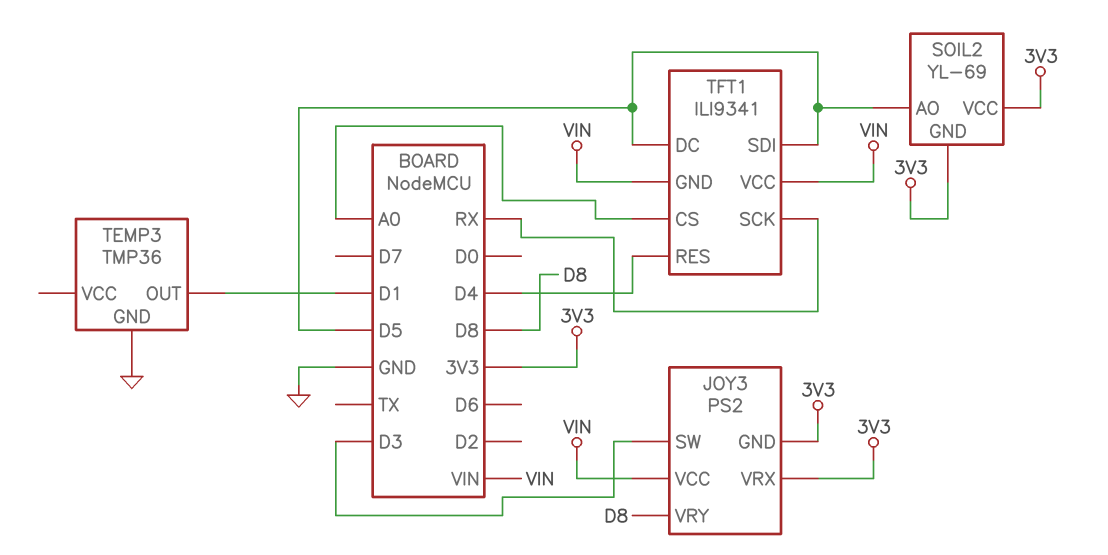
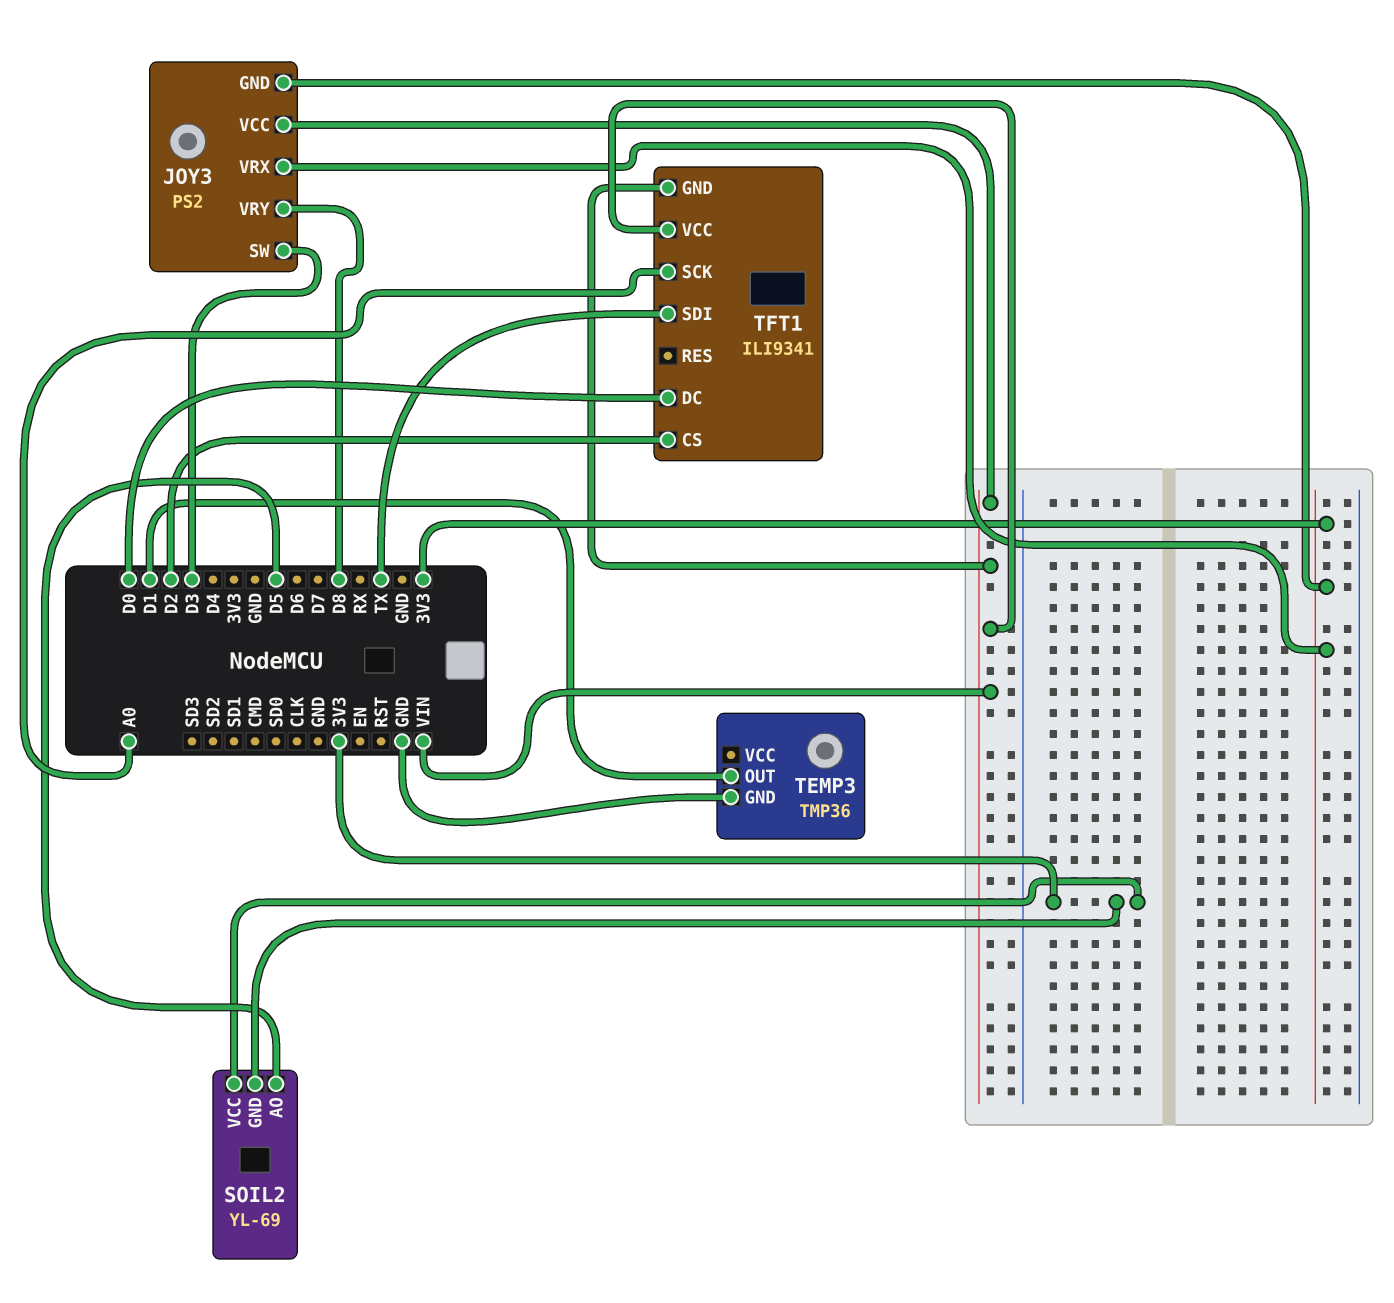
TFT1 pin CS: A0 -> D2
TFT1 pin DC: D5 -> D0
TFT1 pin RES: D4 -> none
TFT1 pin SCK: RX -> A0
TFT1 pin SDI: D5 -> TX

